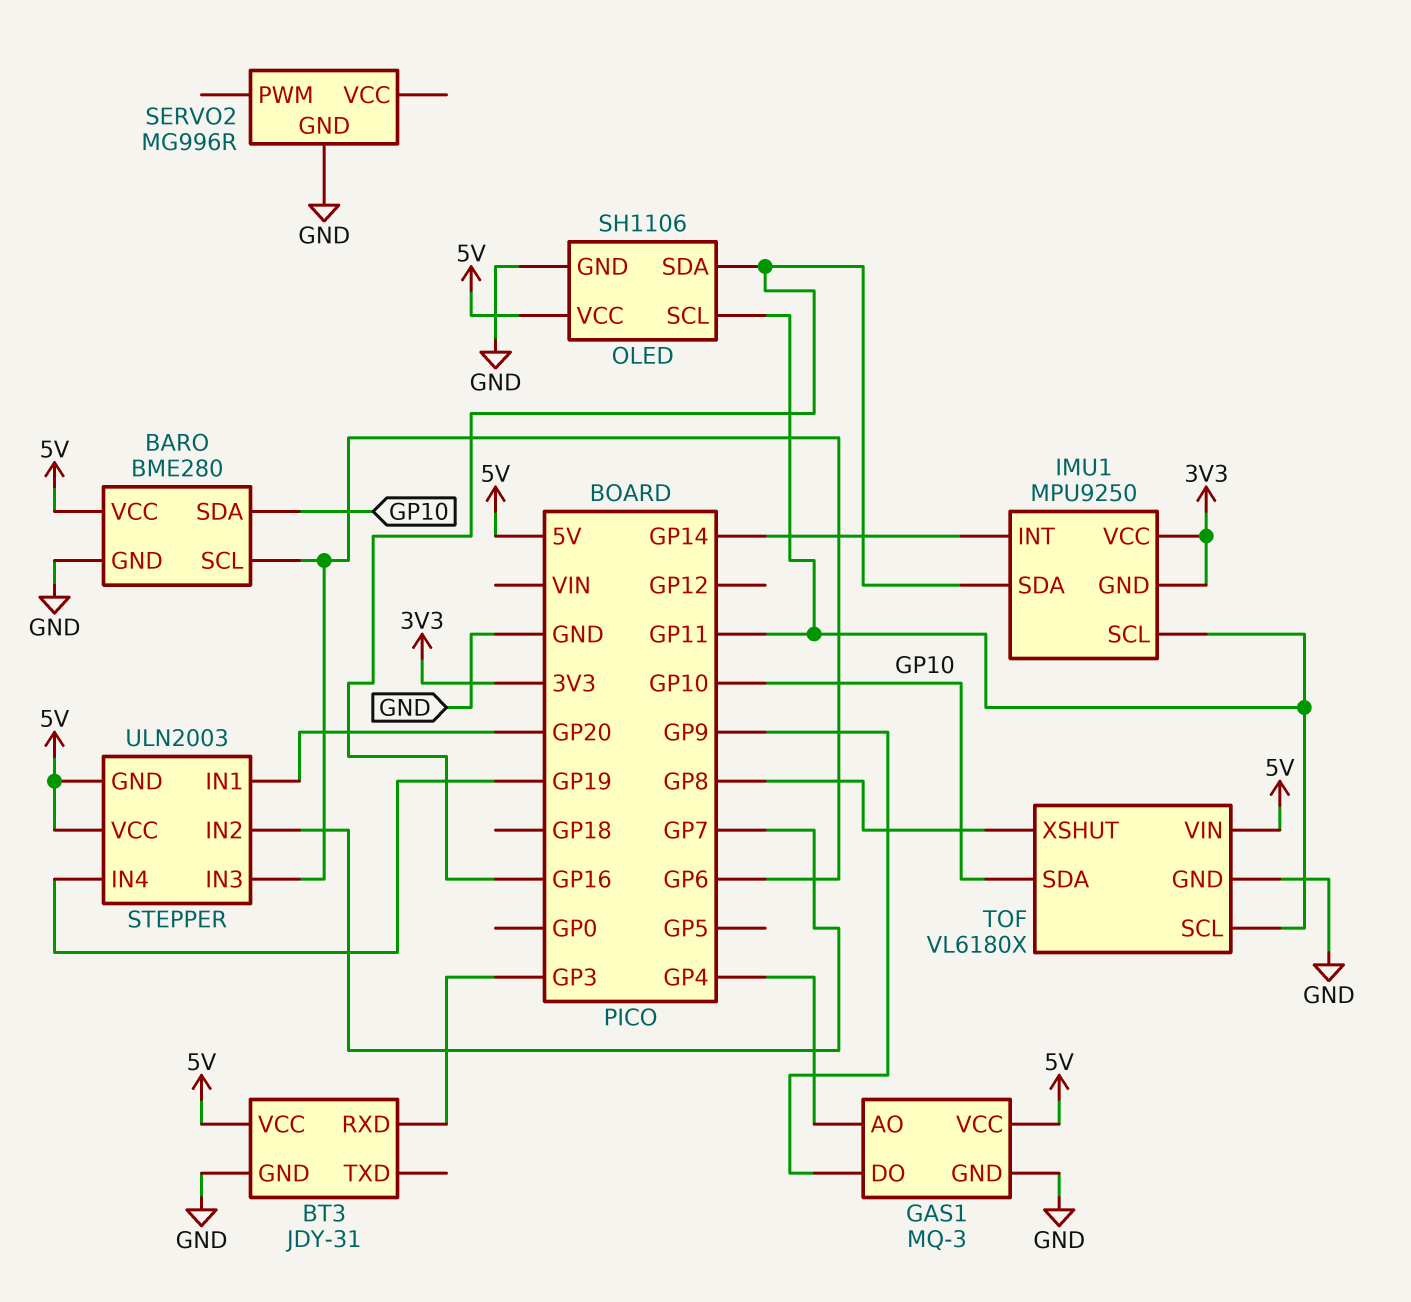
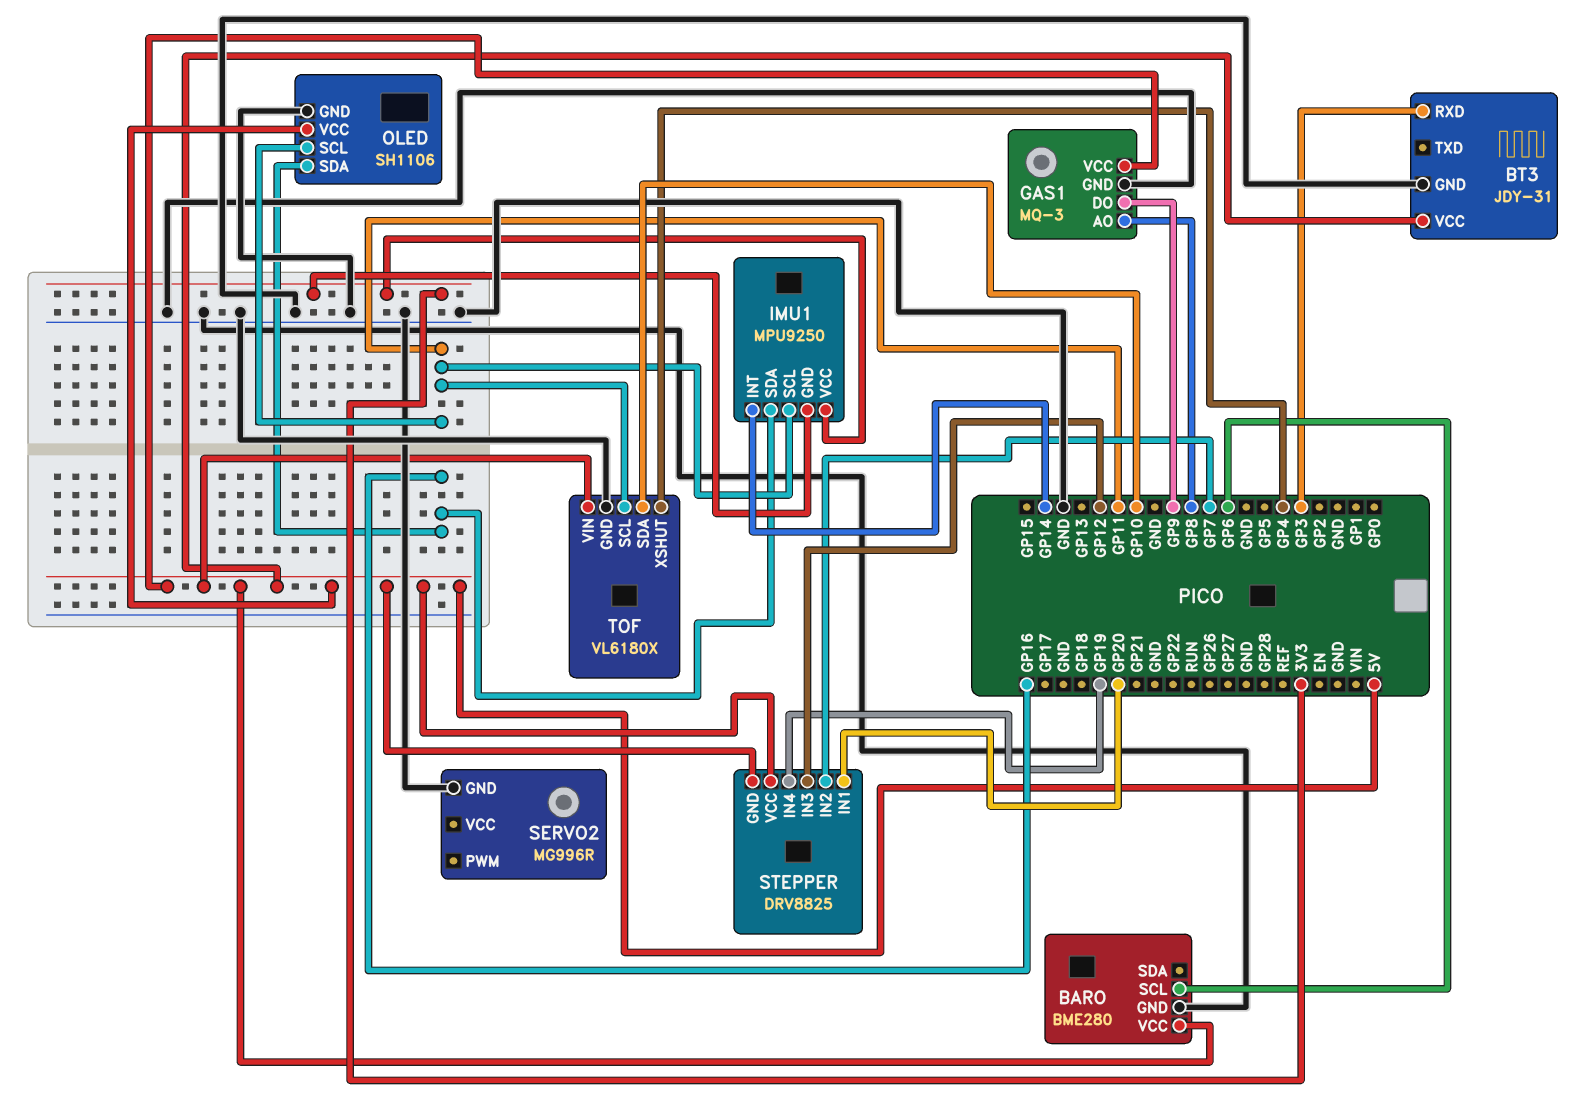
BARO pin SDA: GP10 -> none
GAS1 pin AO: GP4 -> GP8
STEPPER: ULN2003 -> DRV8825
STEPPER pin IN3: GP6 -> GP12
TOF pin XSHUT: GP8 -> GP4

